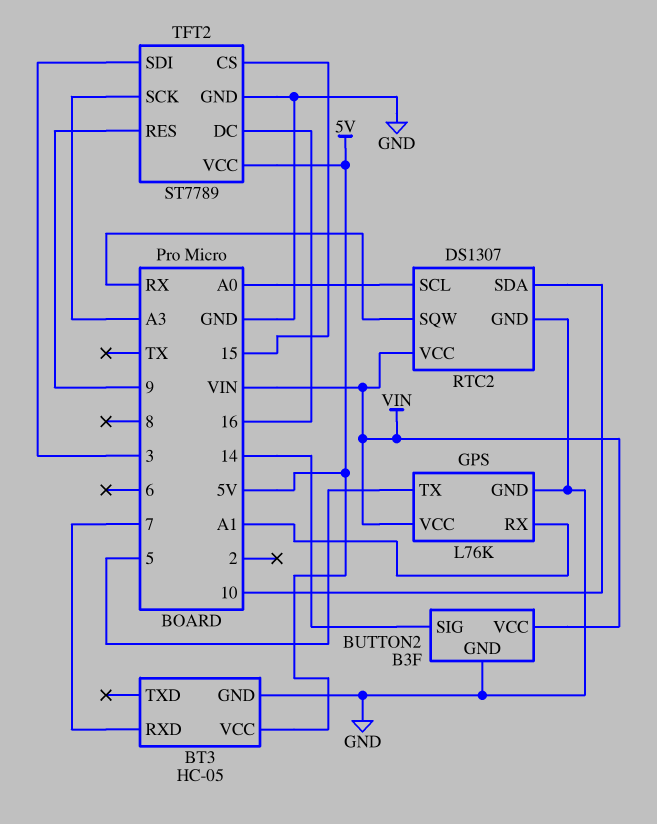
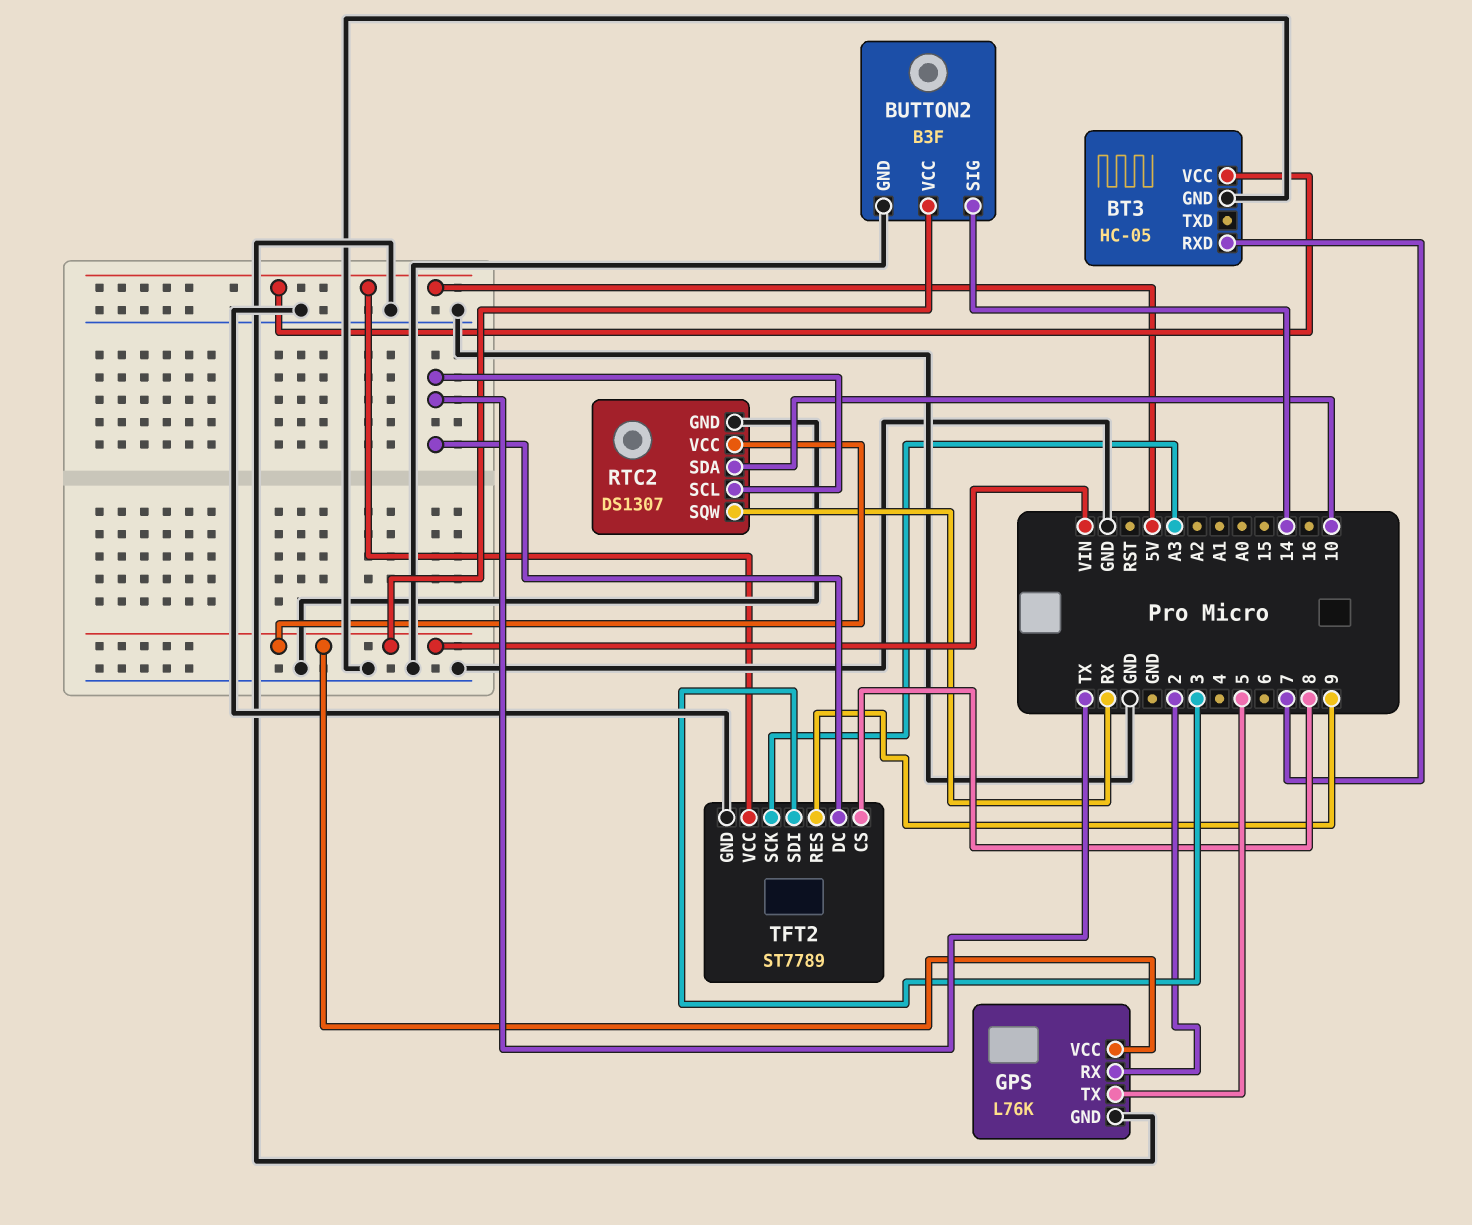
GPS pin RX: A1 -> 2
RTC2 pin SCL: A0 -> TX
TFT2 pin CS: 15 -> 8
TFT2 pin DC: 16 -> TX

